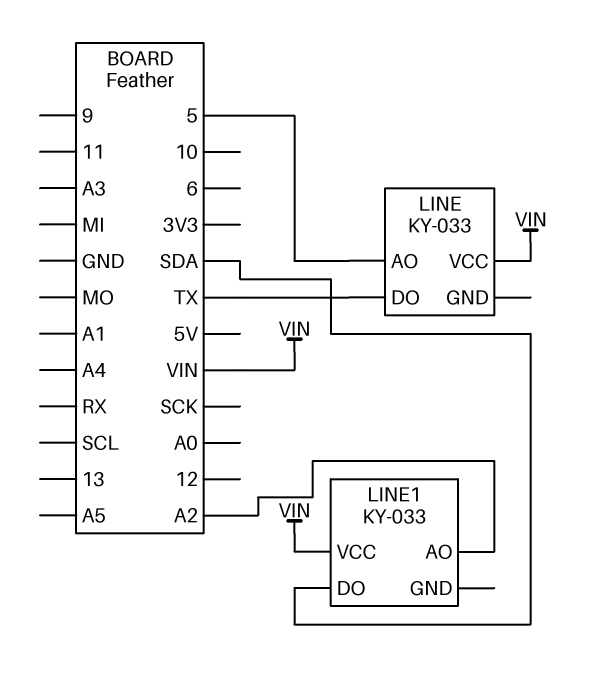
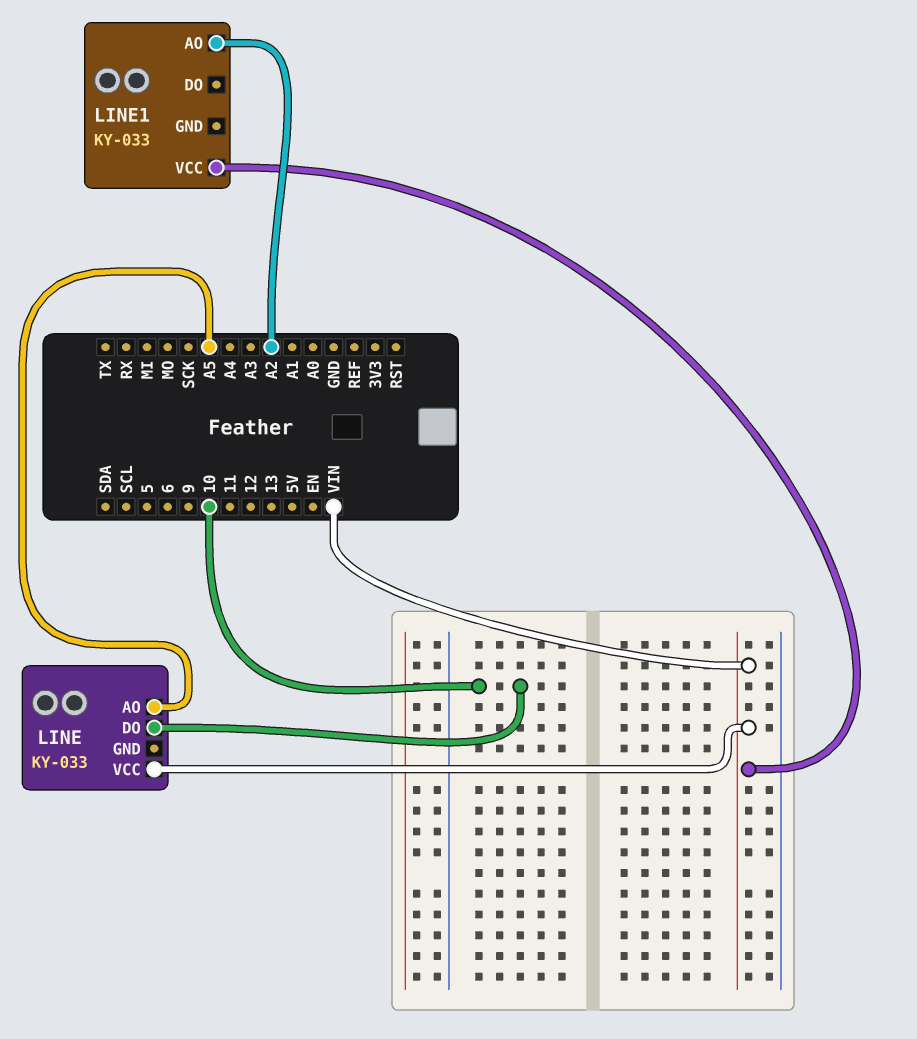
LINE pin AO: 5 -> A5
LINE pin DO: TX -> 10
LINE1 pin DO: SDA -> none

